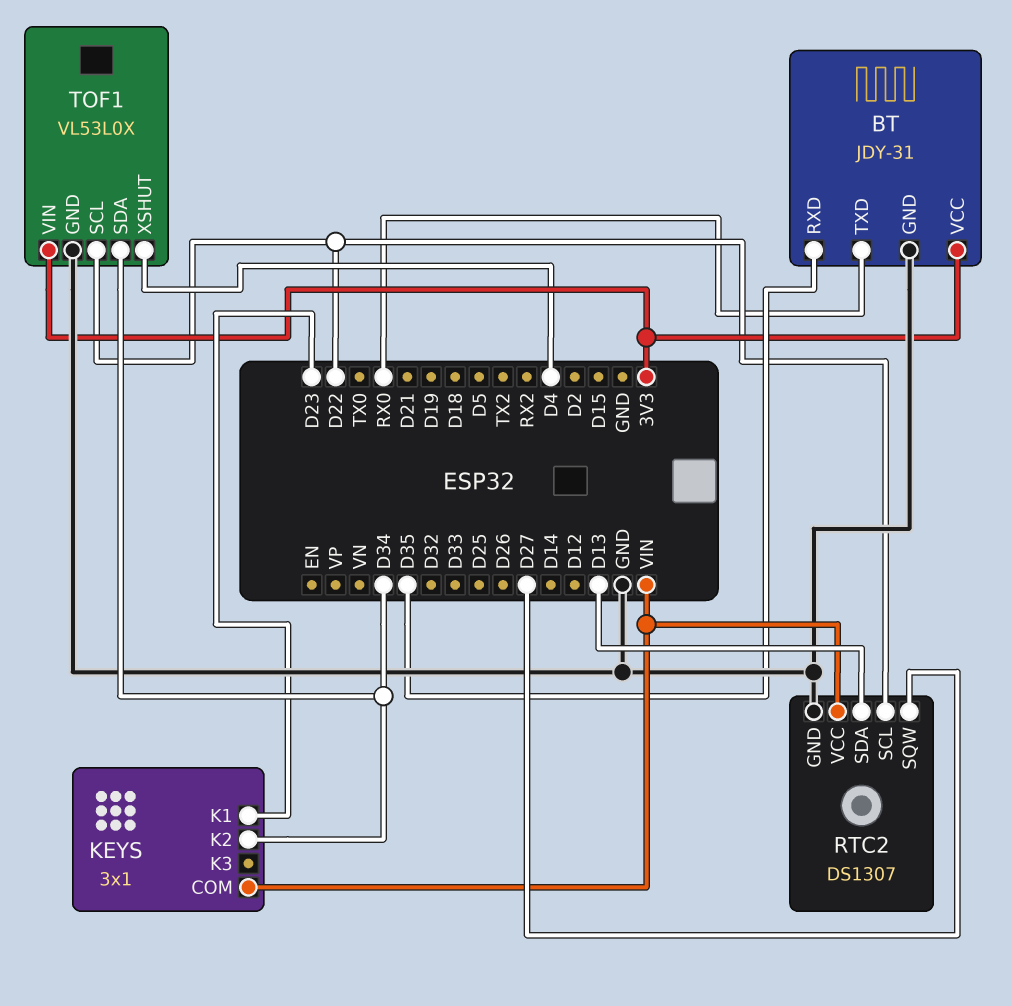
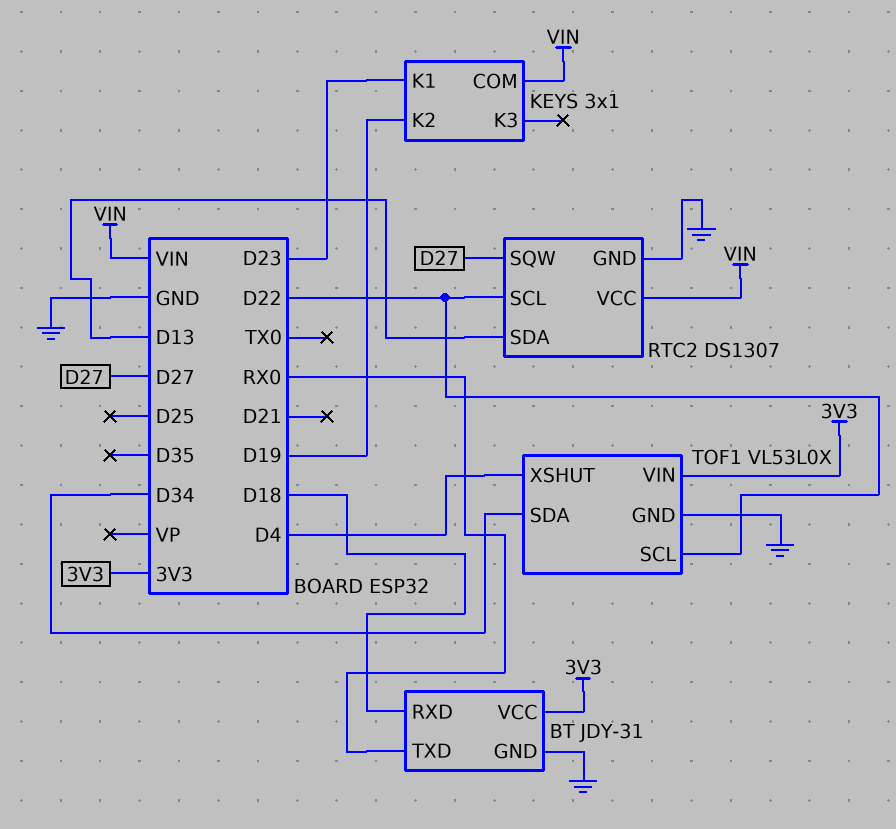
BT pin RXD: D35 -> D18
KEYS pin K2: D34 -> D19

